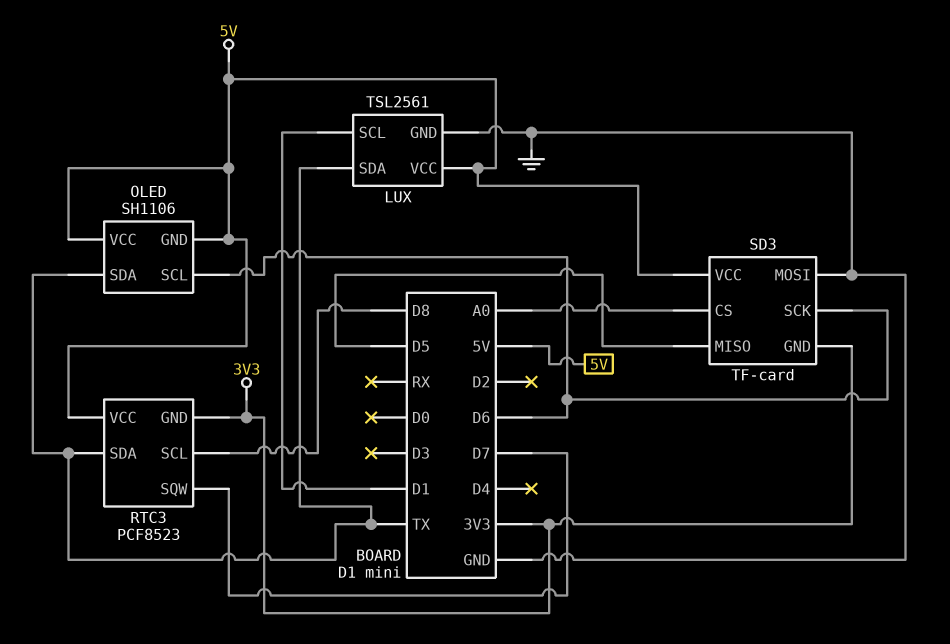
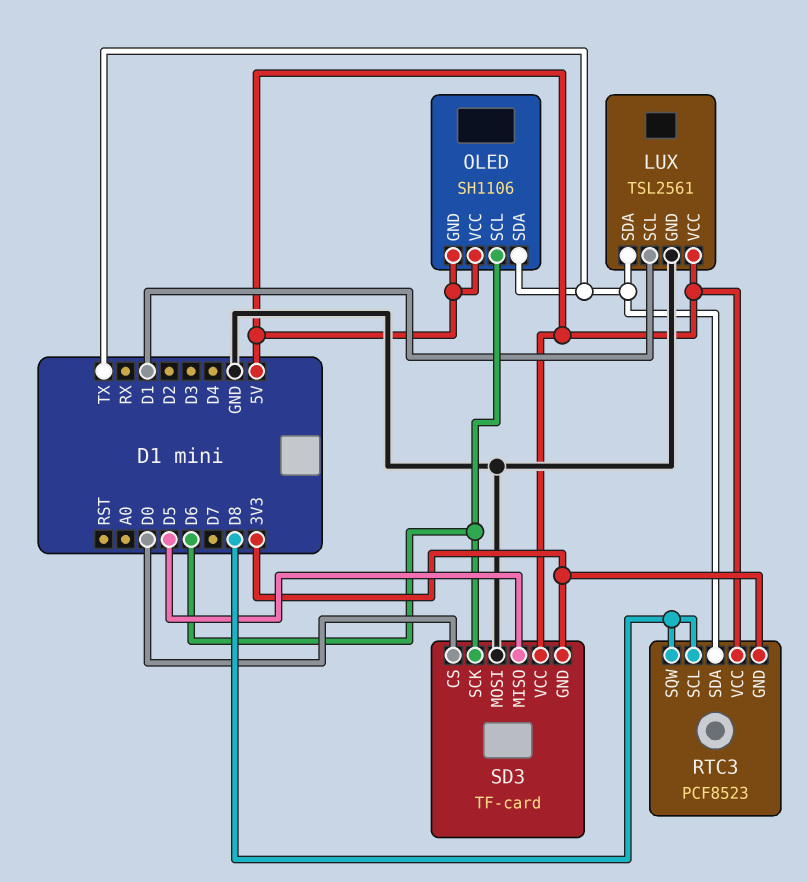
RTC3 pin SQW: D7 -> D8
SD3 pin CS: A0 -> D0

